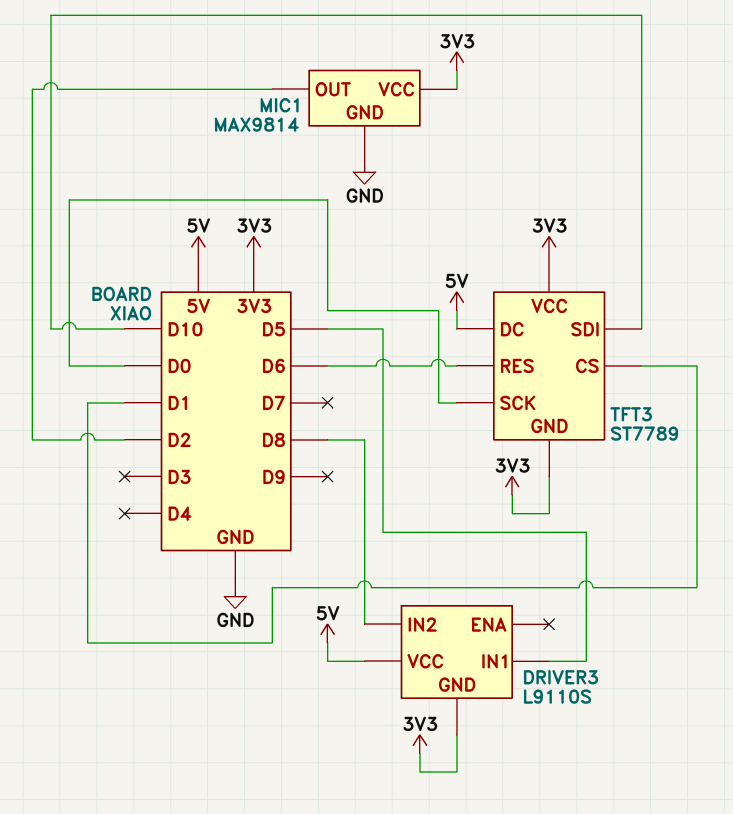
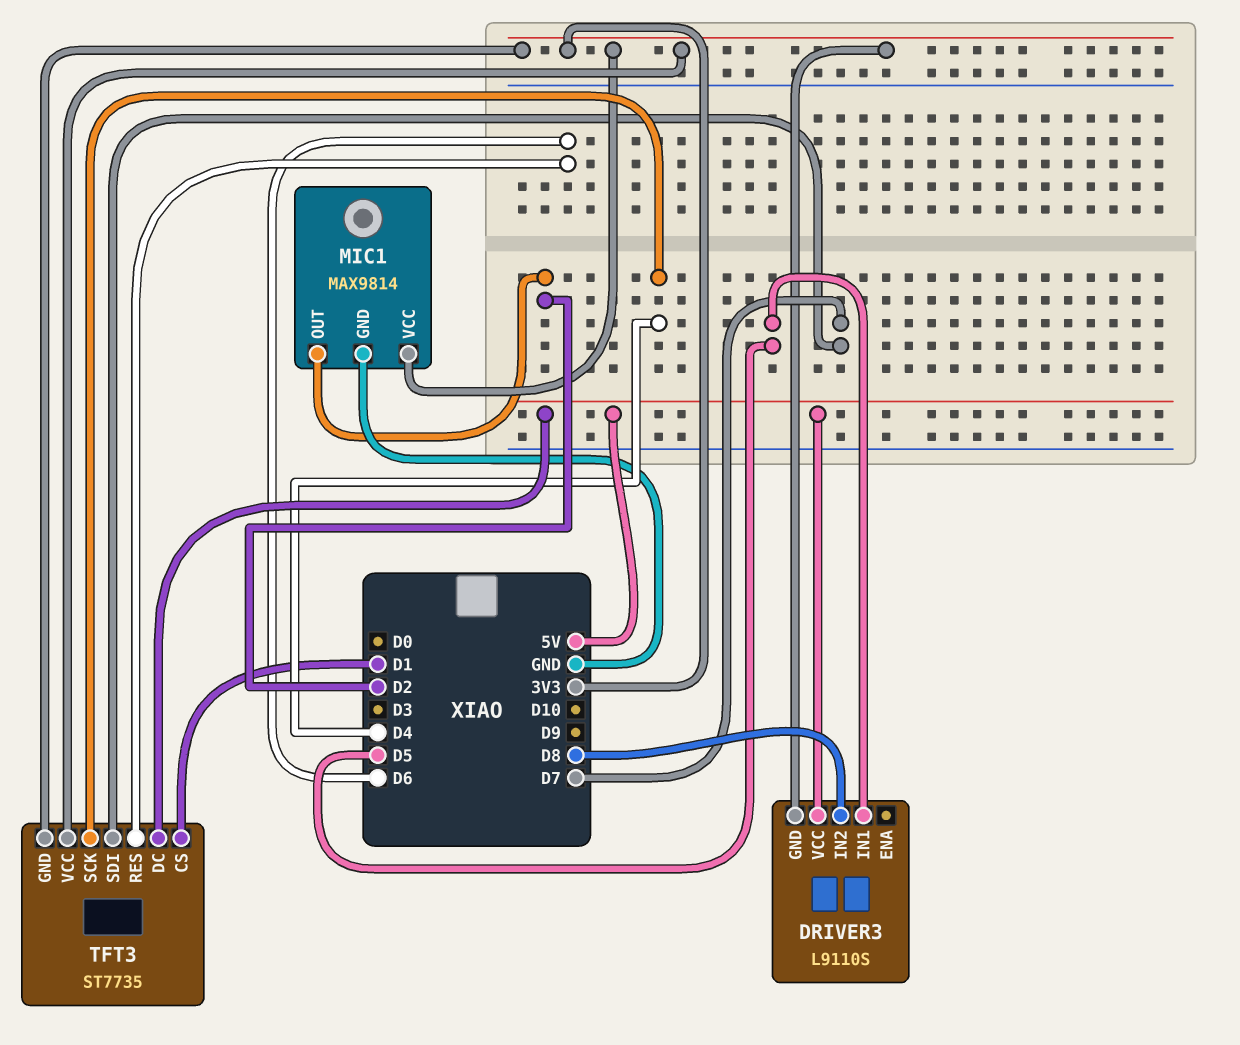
TFT3: ST7789 -> ST7735
TFT3 pin SCK: D0 -> D4
TFT3 pin SDI: D10 -> D7

